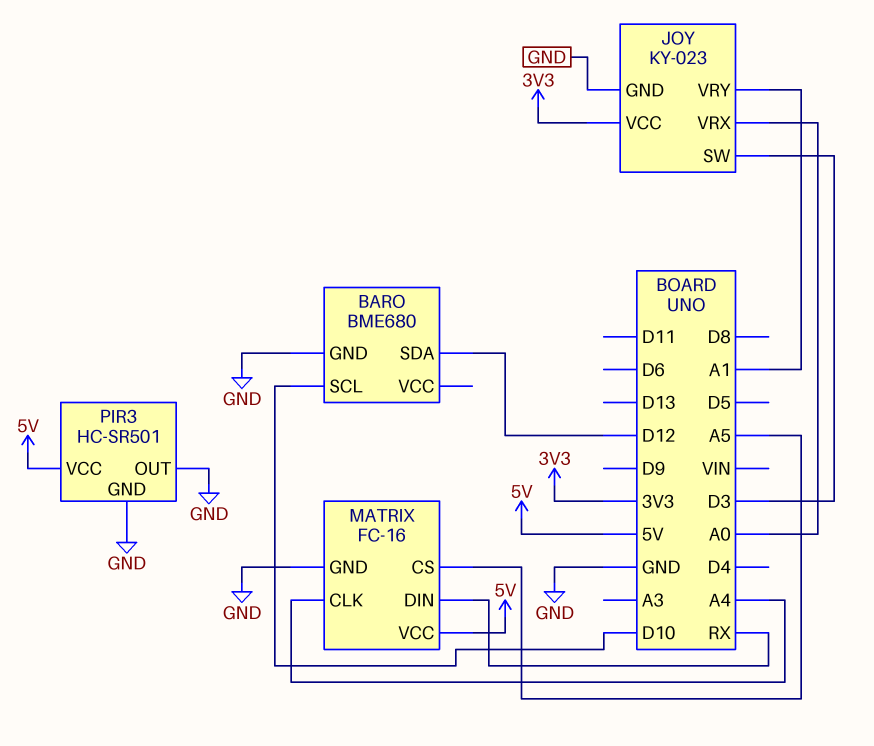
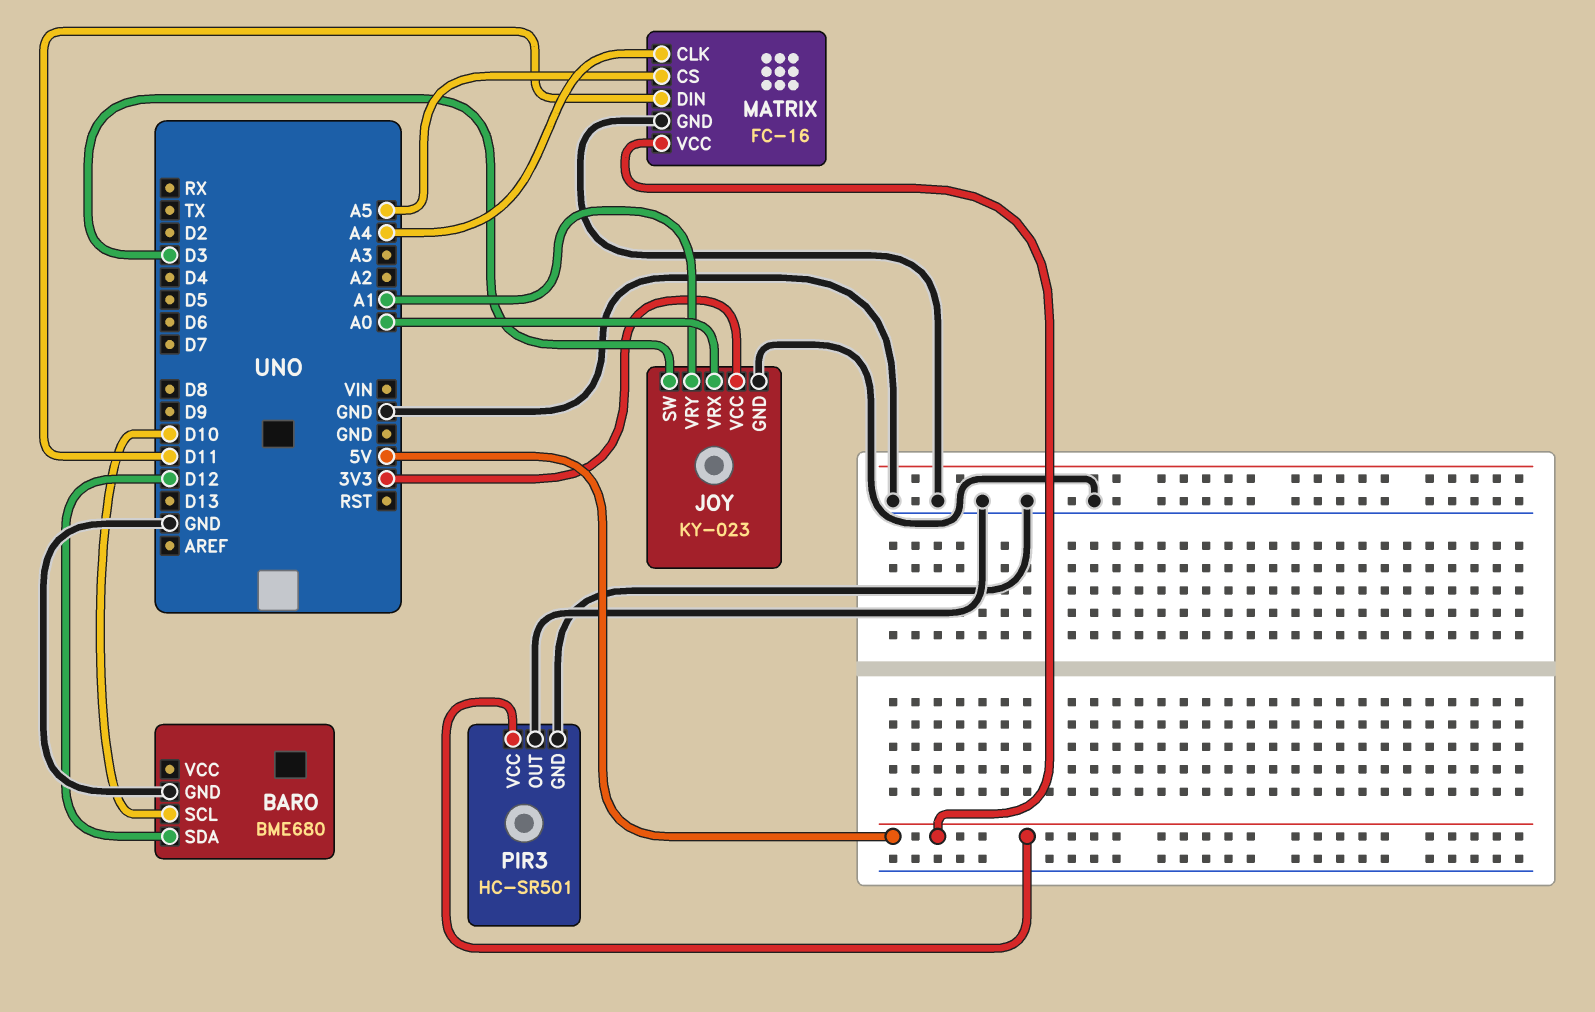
MATRIX pin DIN: RX -> D11

